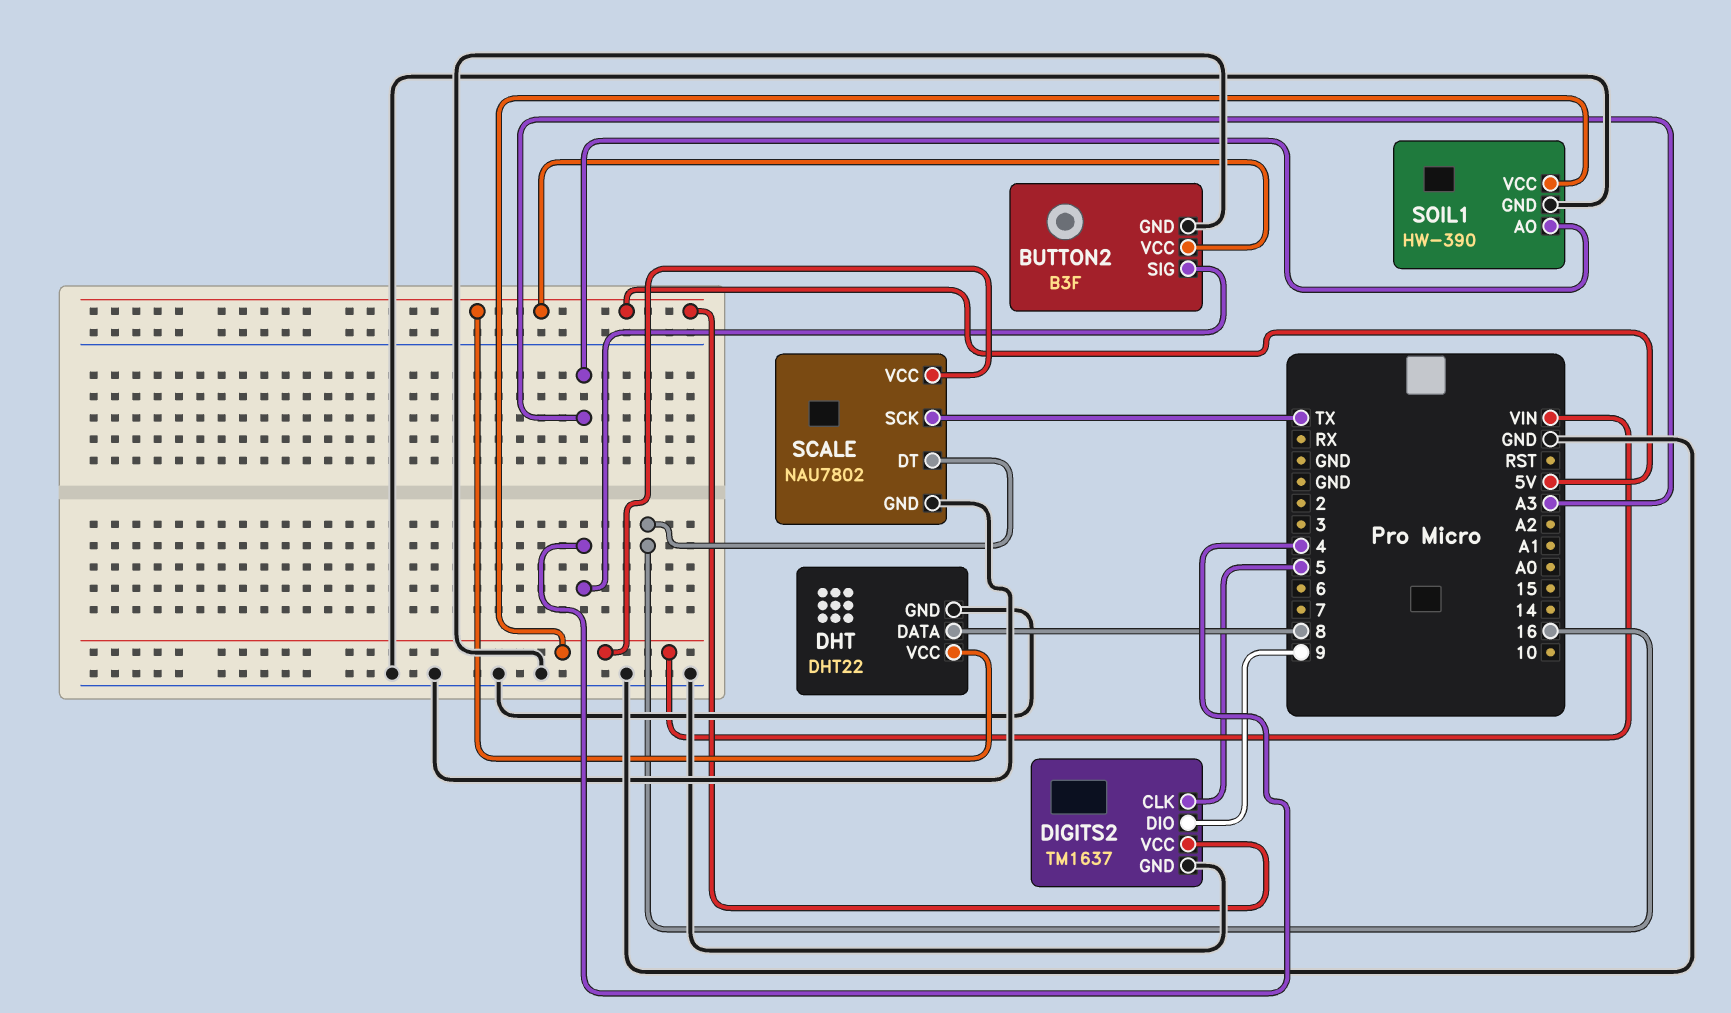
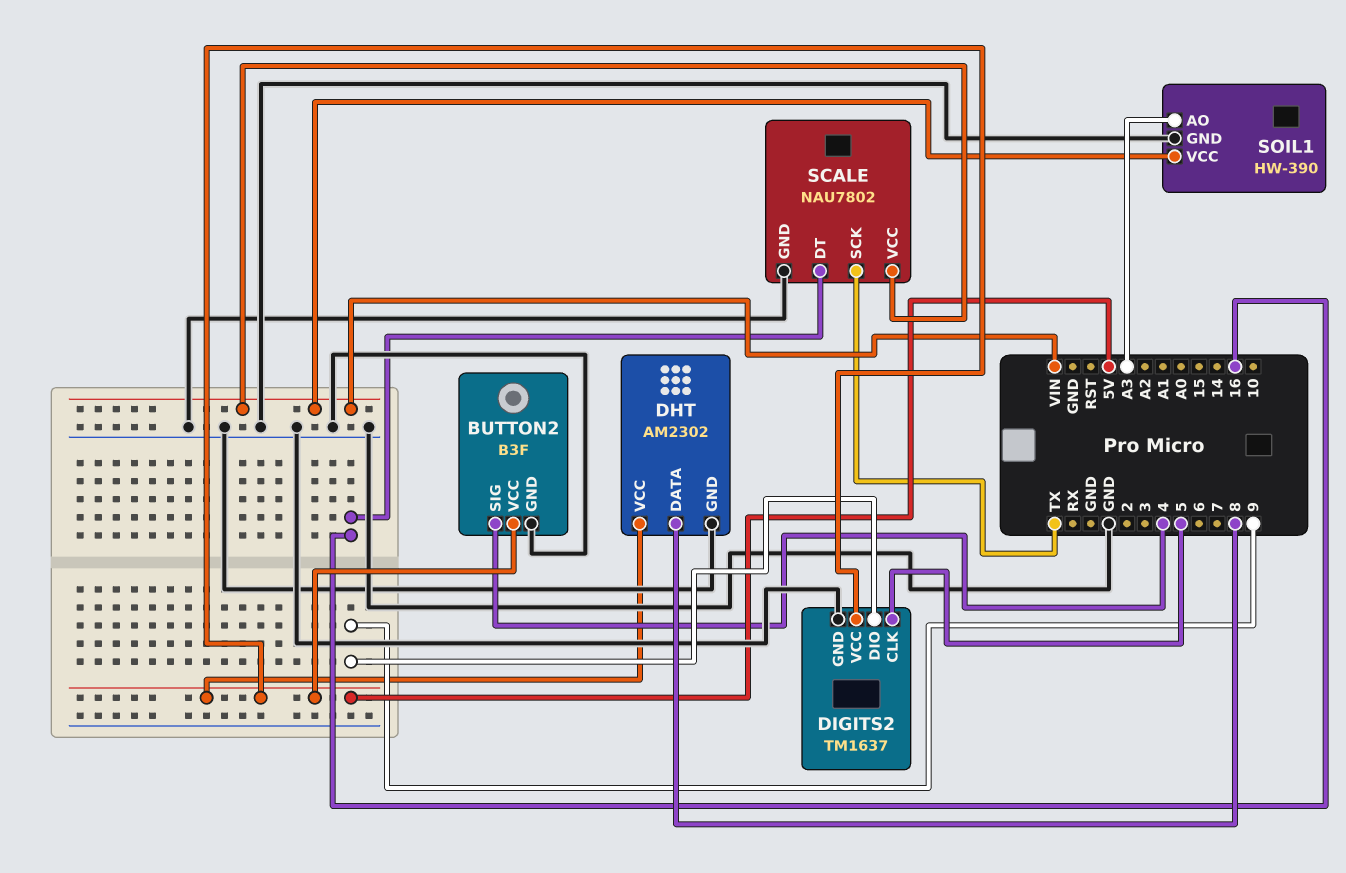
DHT: DHT22 -> AM2302

